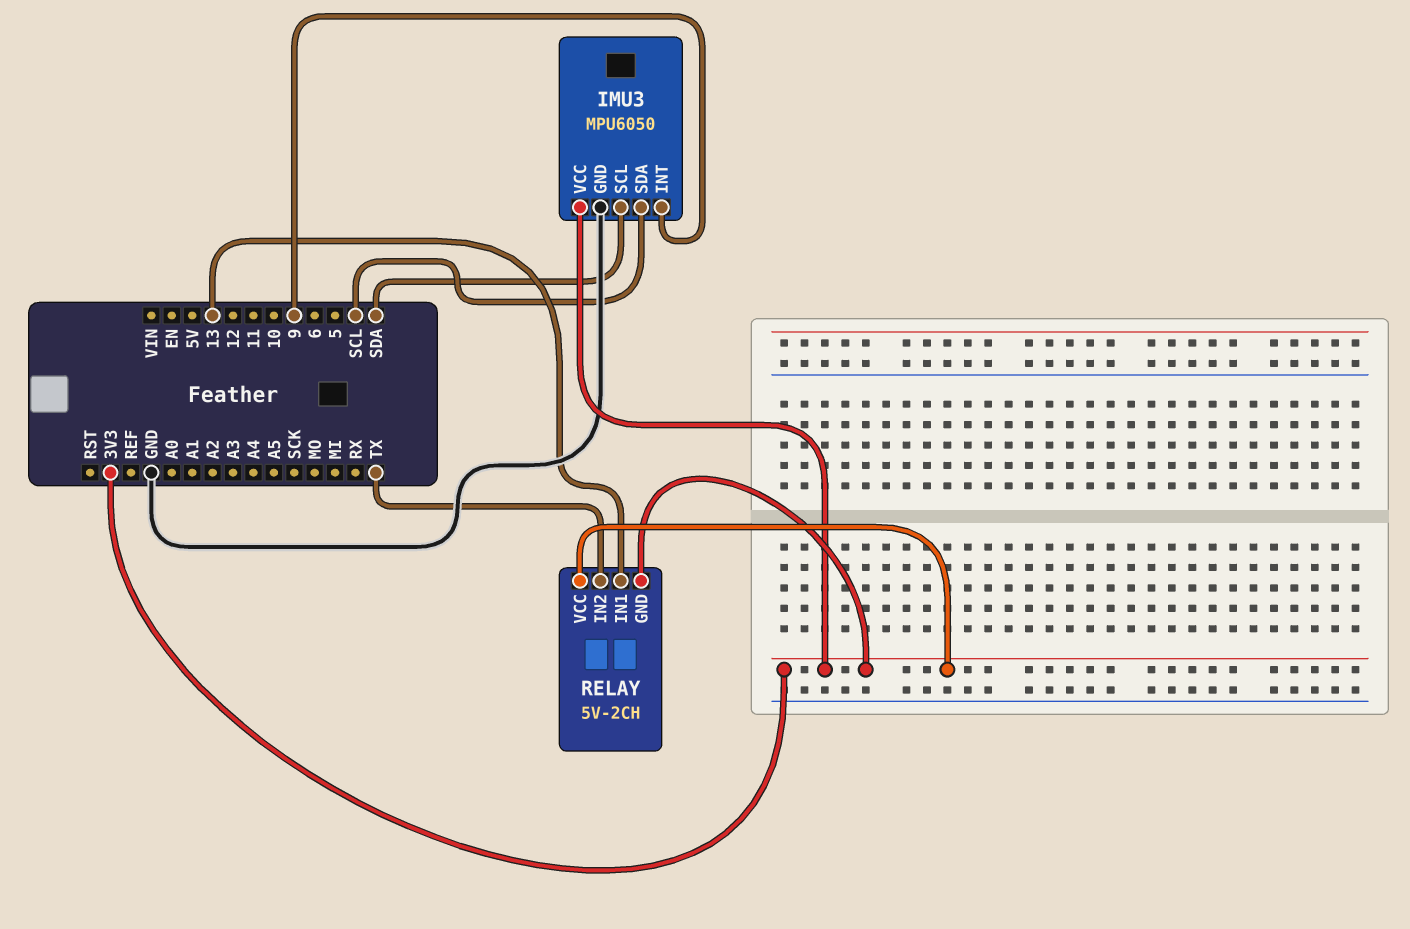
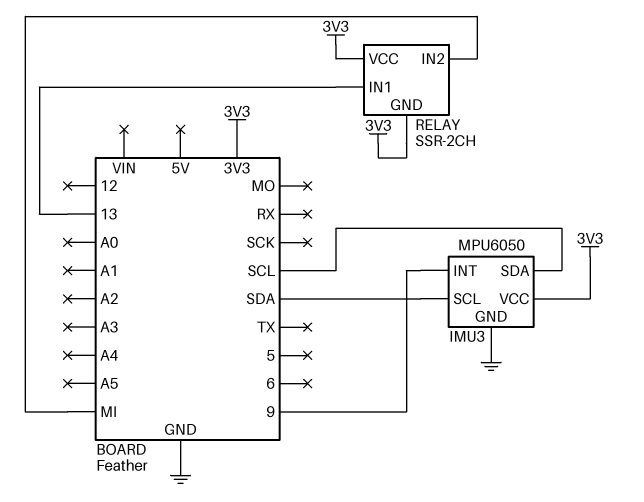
RELAY: 5V-2CH -> SSR-2CH
RELAY pin IN2: TX -> MI

